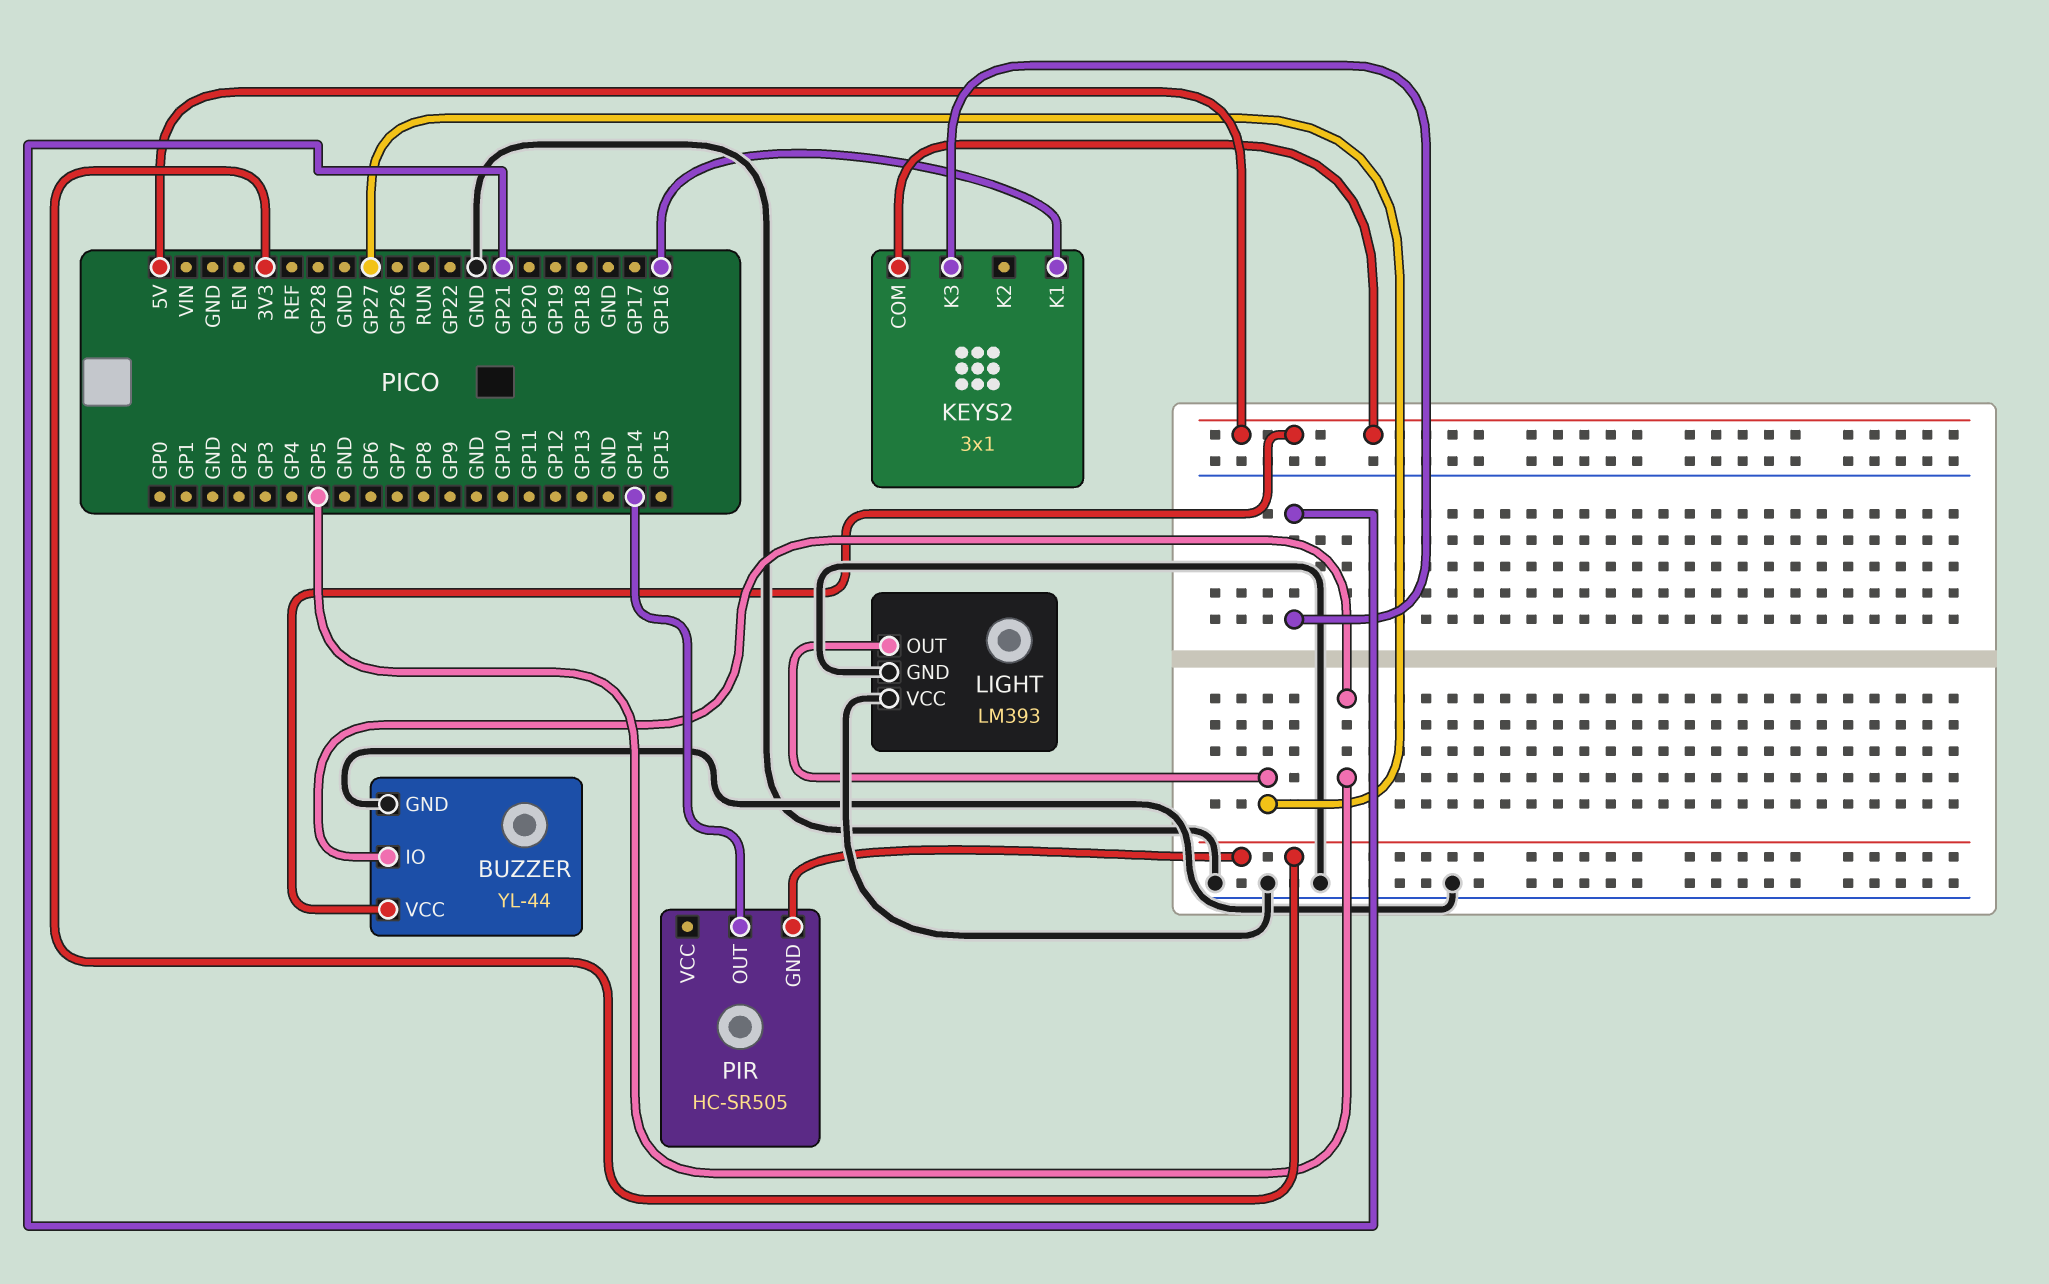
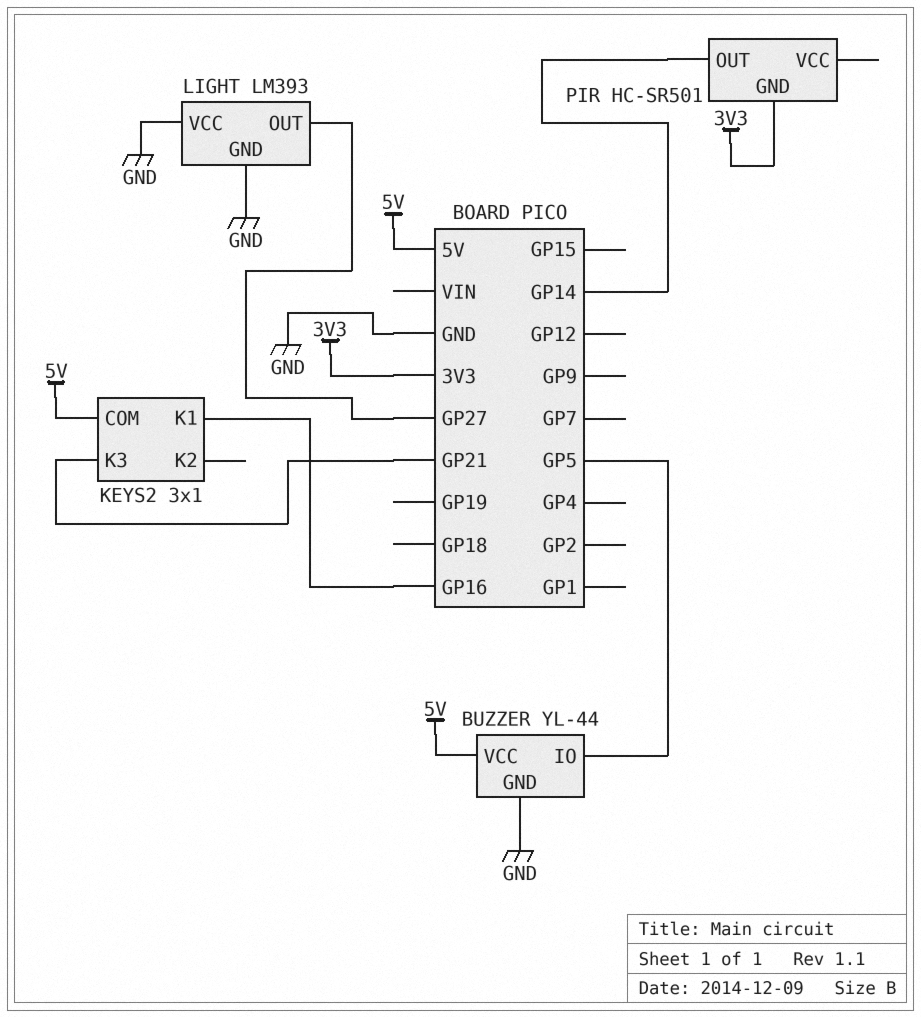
PIR: HC-SR505 -> HC-SR501

